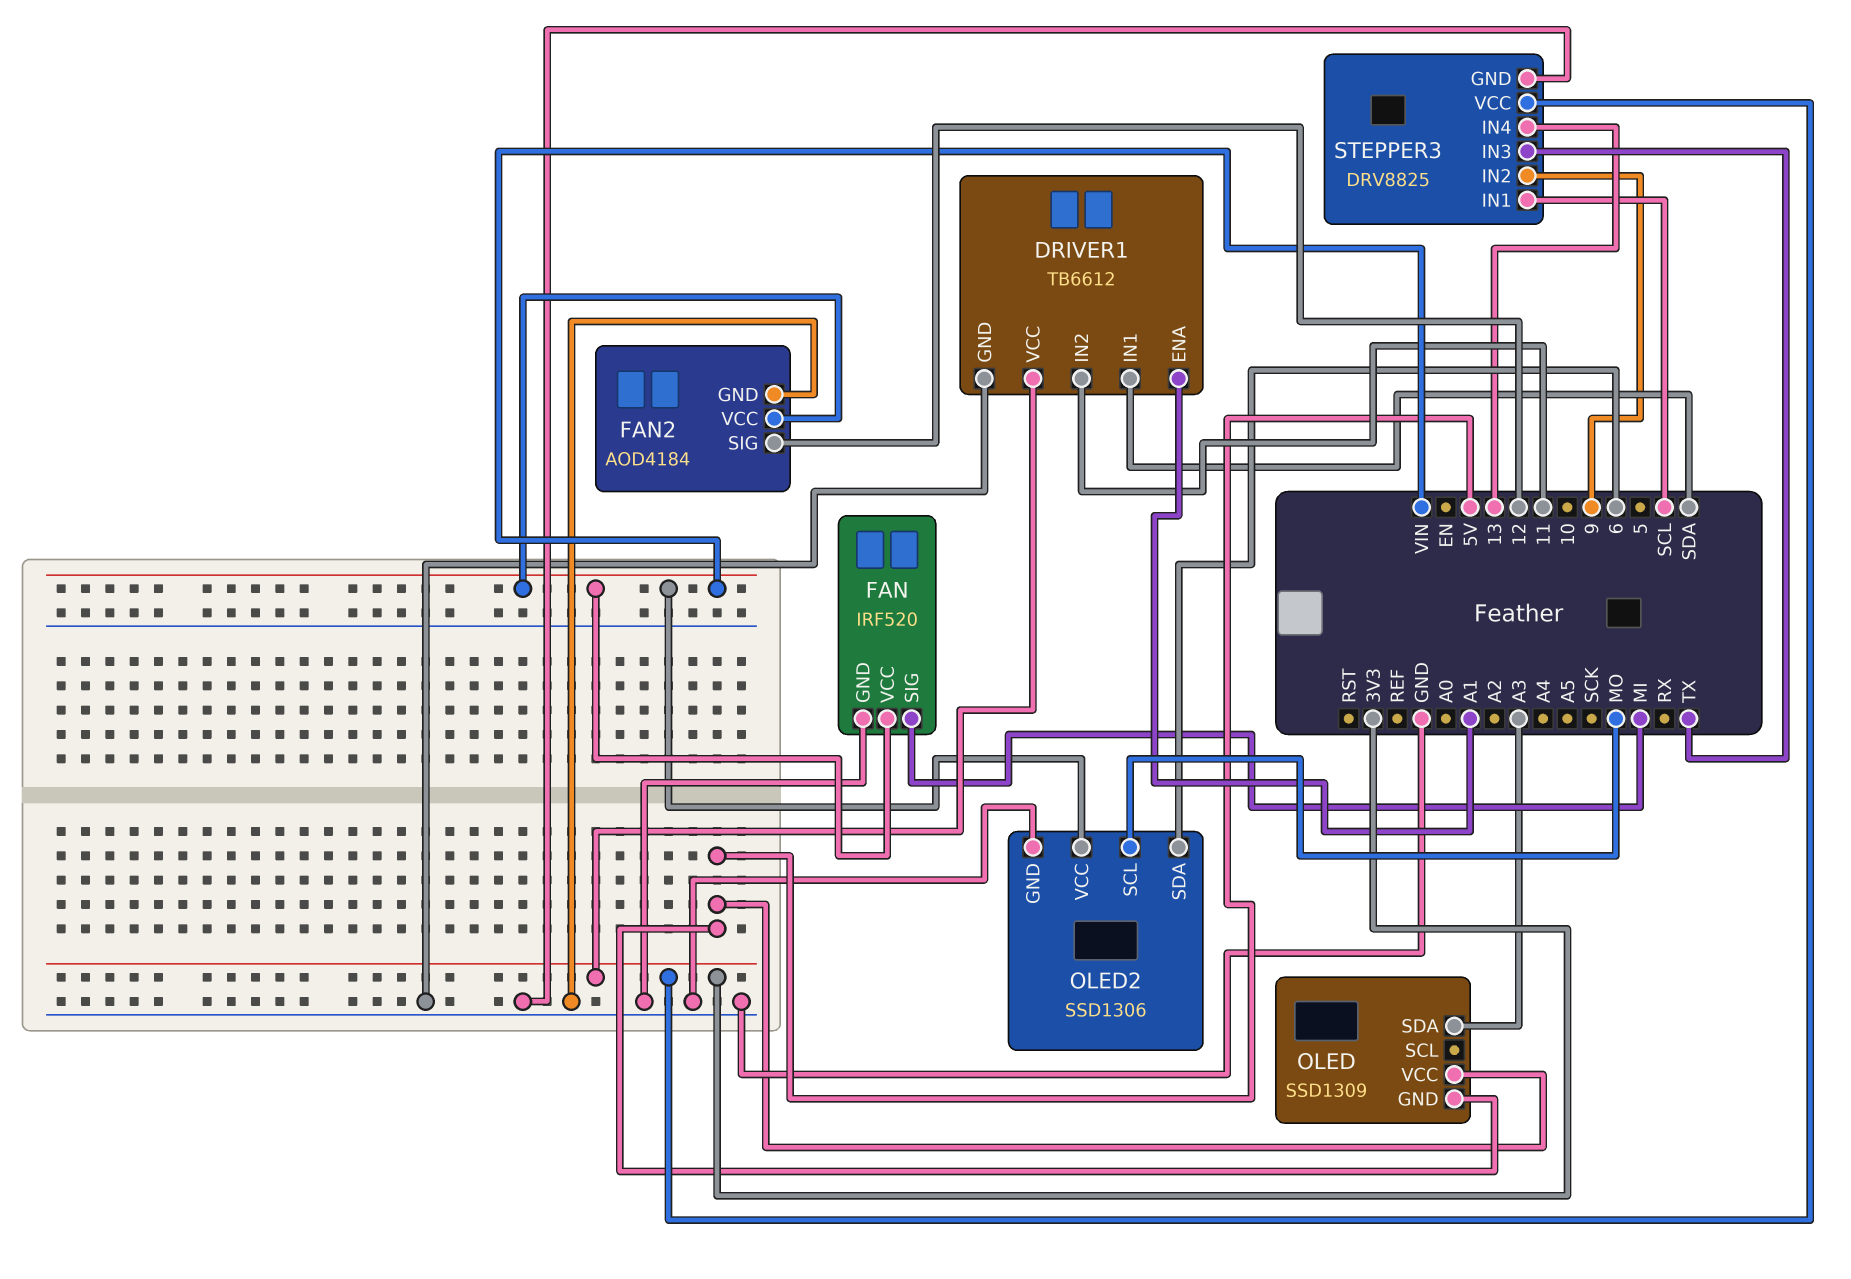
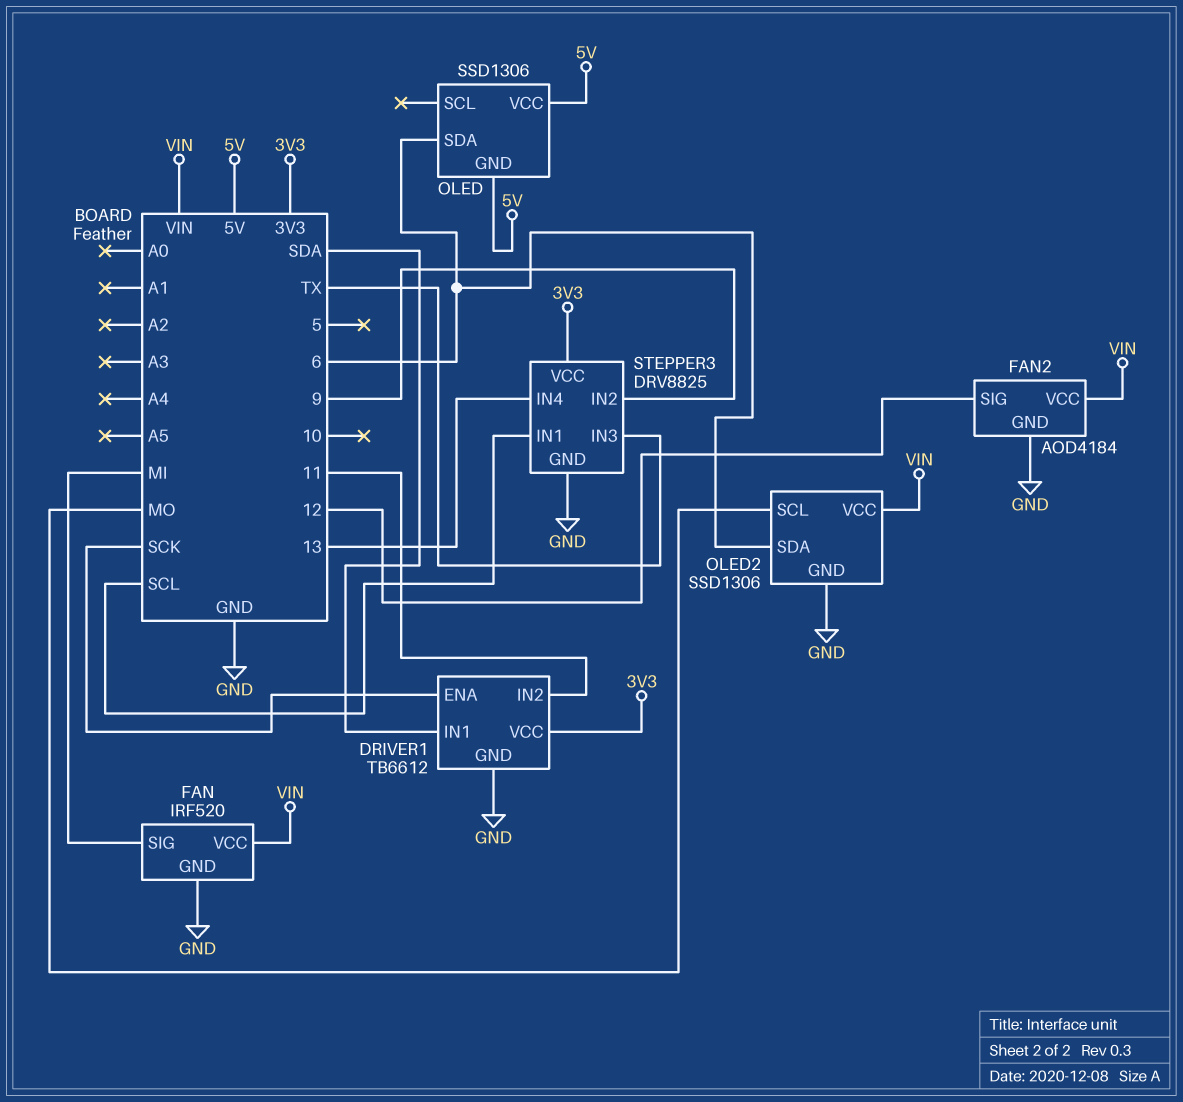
DRIVER1 pin ENA: A1 -> SCK
OLED: SSD1309 -> SSD1306
OLED pin SDA: A3 -> 6

